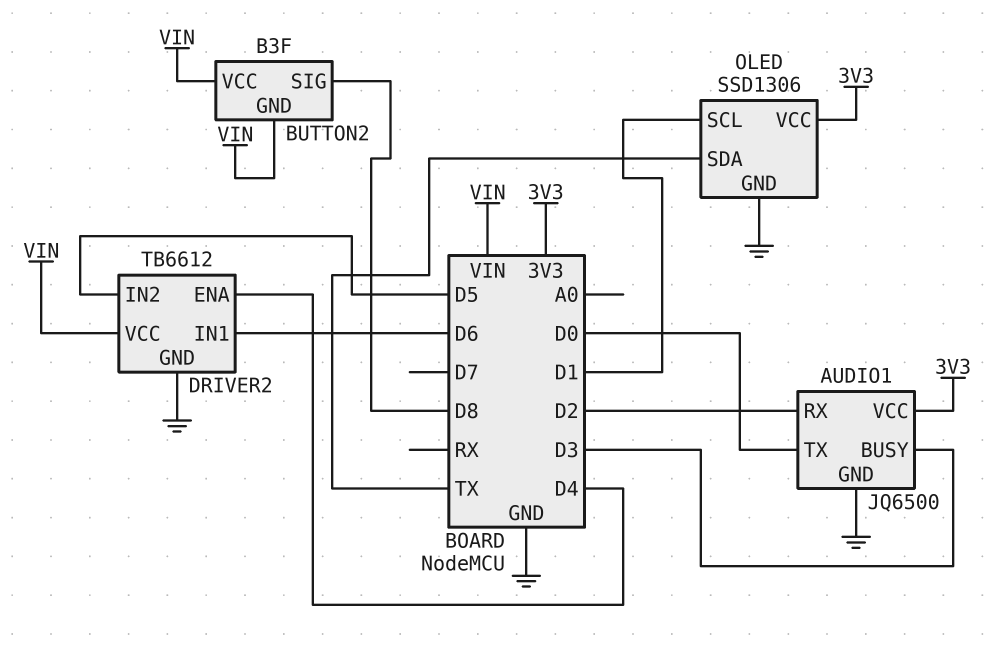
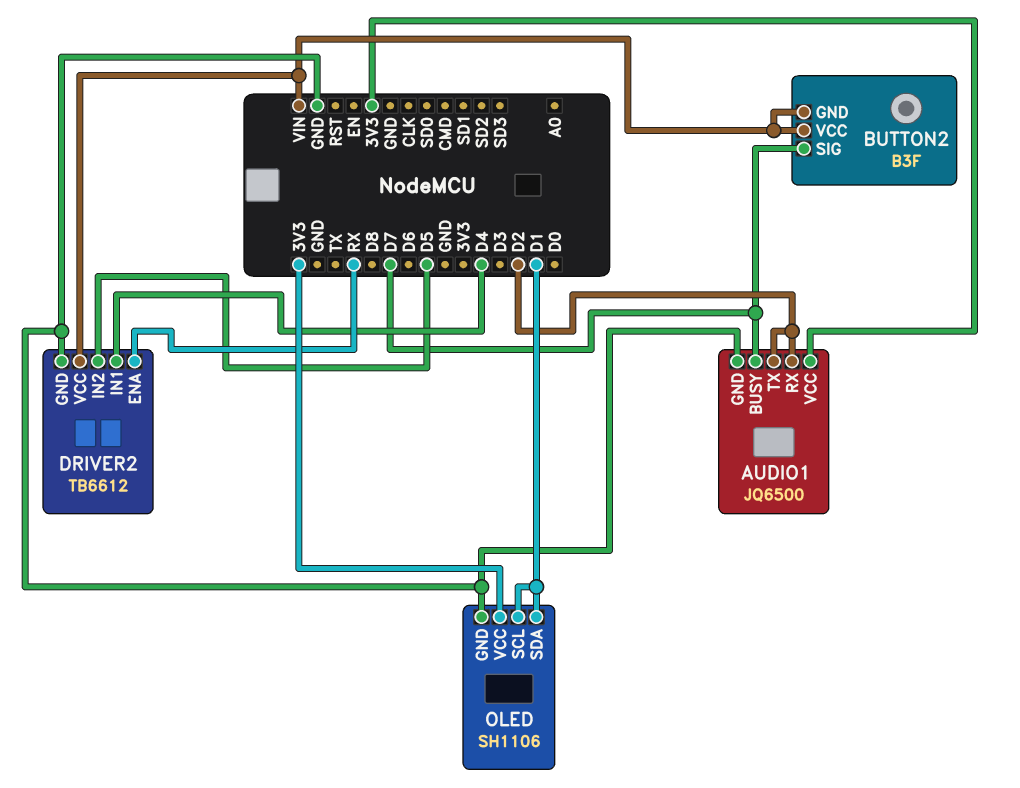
AUDIO1 pin BUSY: D3 -> D7
AUDIO1 pin TX: D0 -> D2
BUTTON2 pin SIG: D8 -> D7
DRIVER2 pin ENA: D4 -> RX
DRIVER2 pin IN1: D6 -> D4
OLED: SSD1306 -> SH1106
OLED pin SDA: TX -> D1

